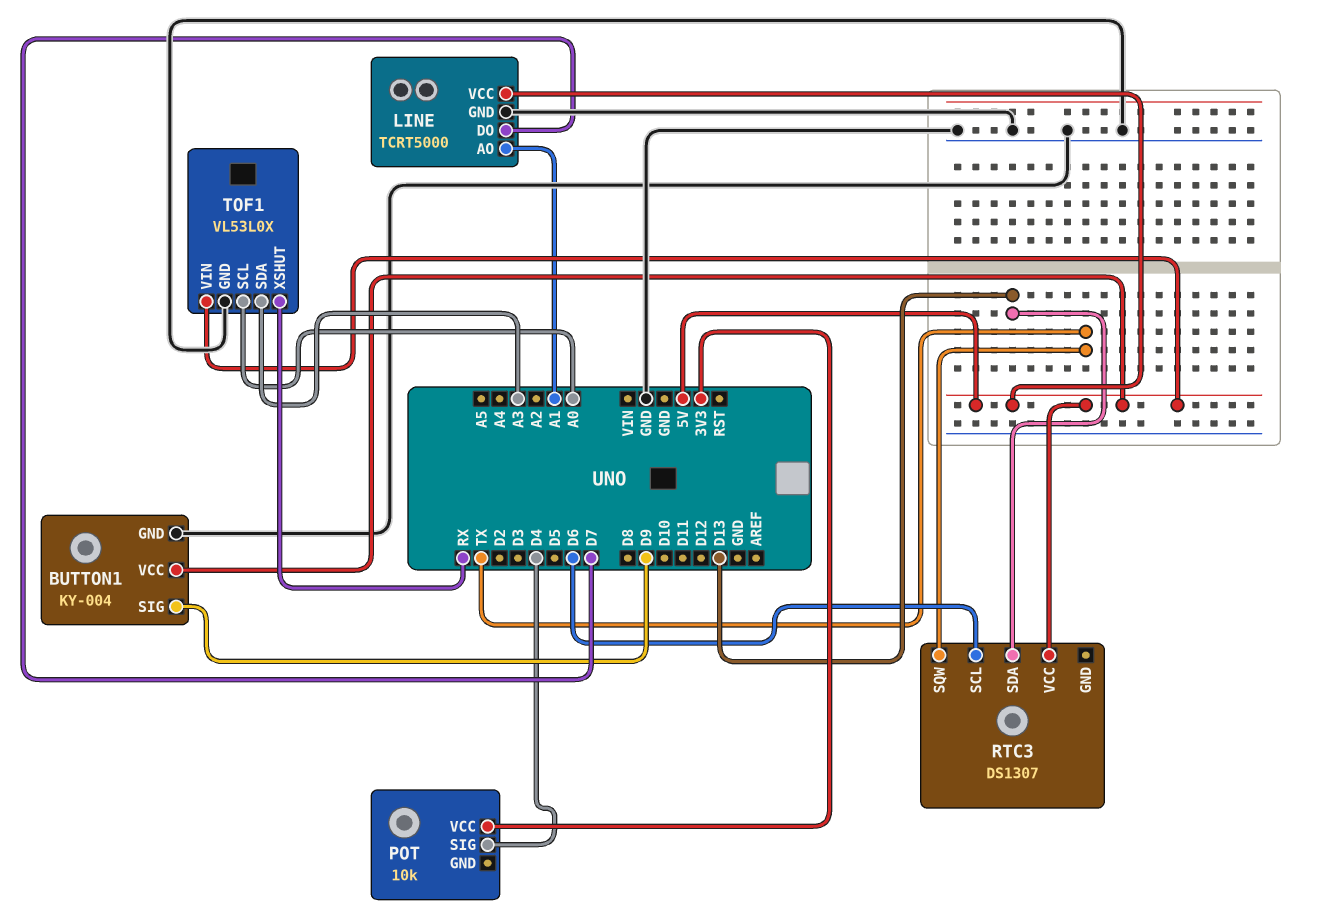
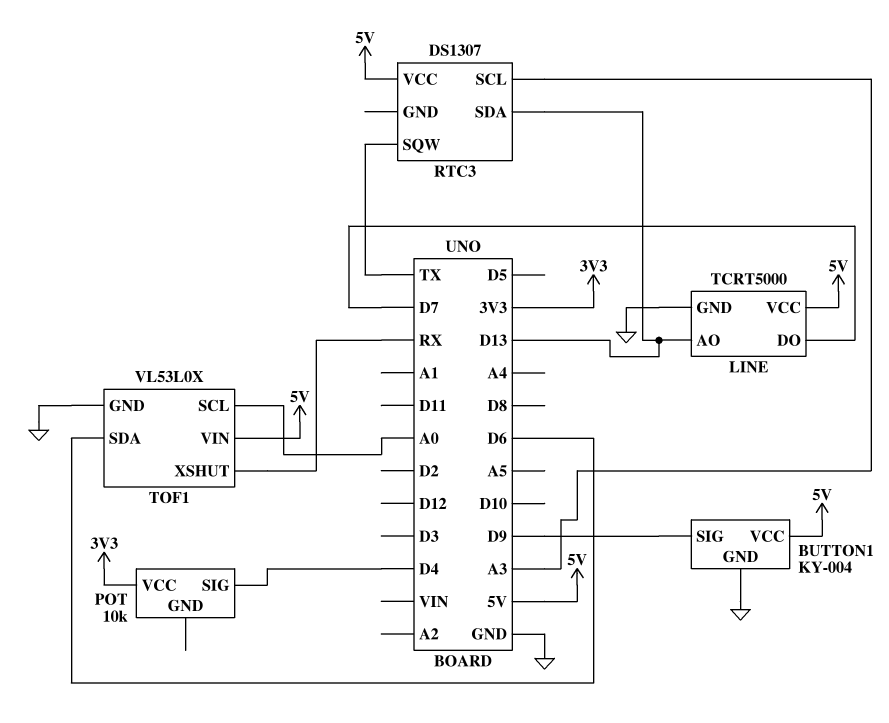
LINE pin AO: A1 -> D13
RTC3 pin SCL: D6 -> A3
TOF1 pin SDA: A3 -> D6

